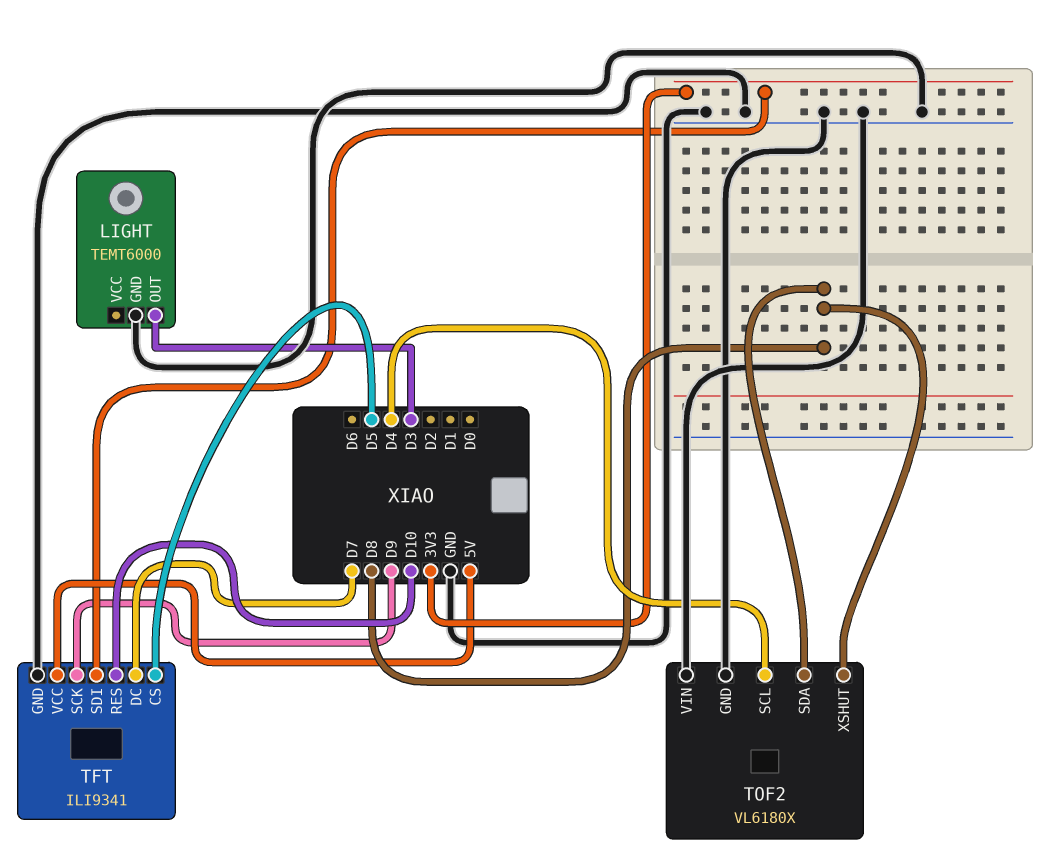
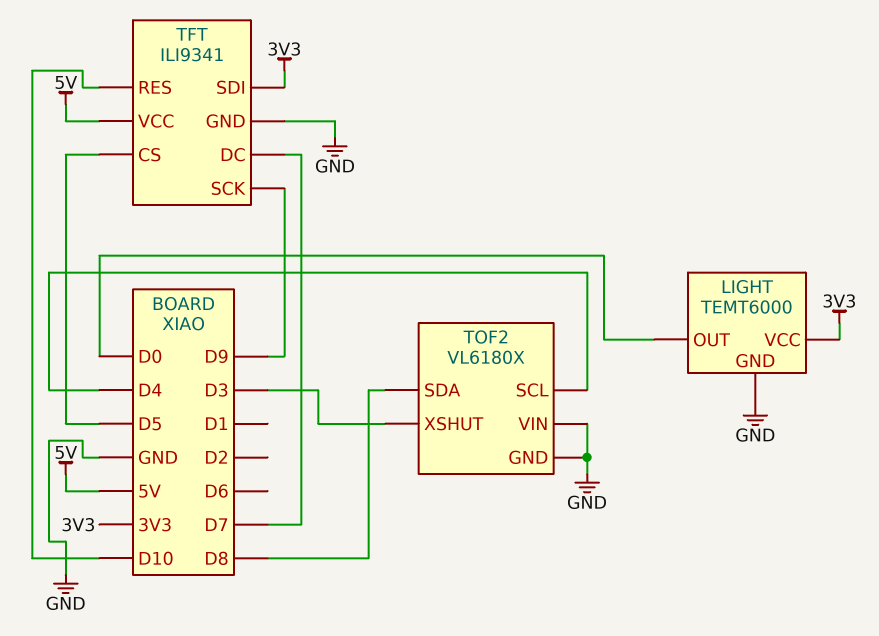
LIGHT pin OUT: D3 -> D0
LIGHT pin VCC: none -> 3V3
TOF2 pin XSHUT: D8 -> D3

